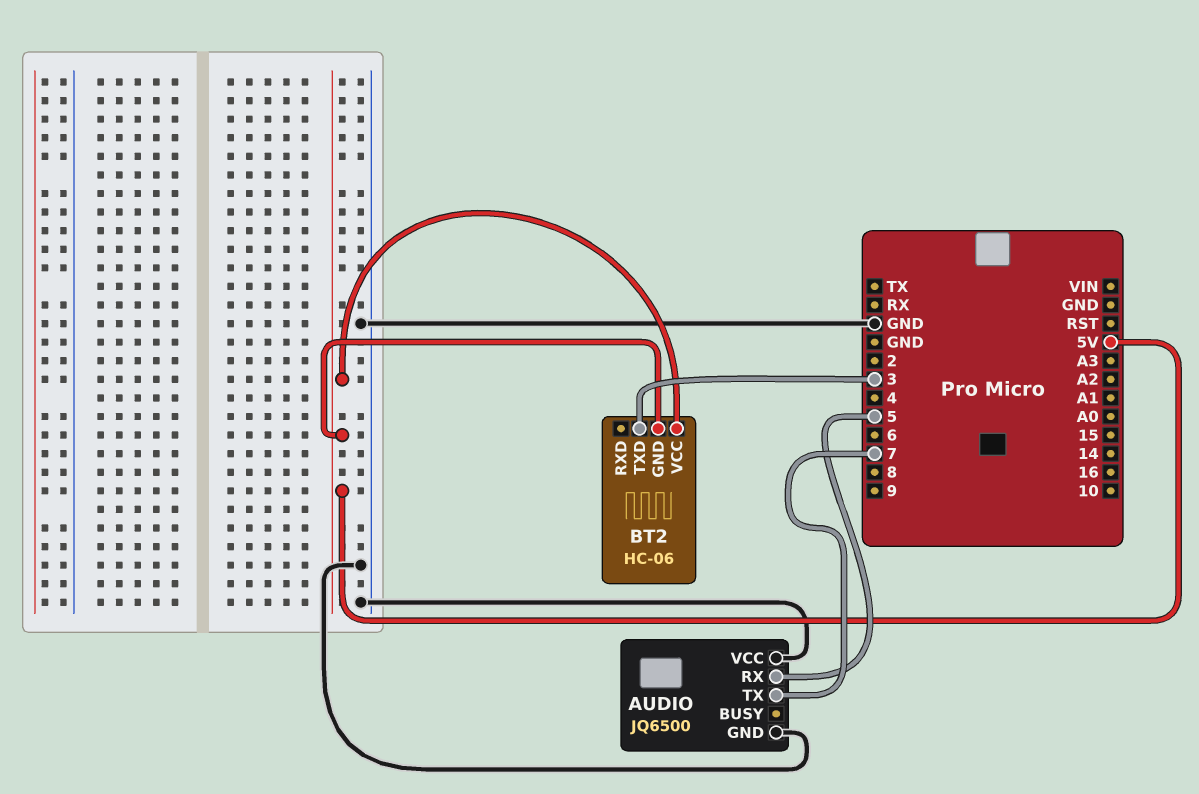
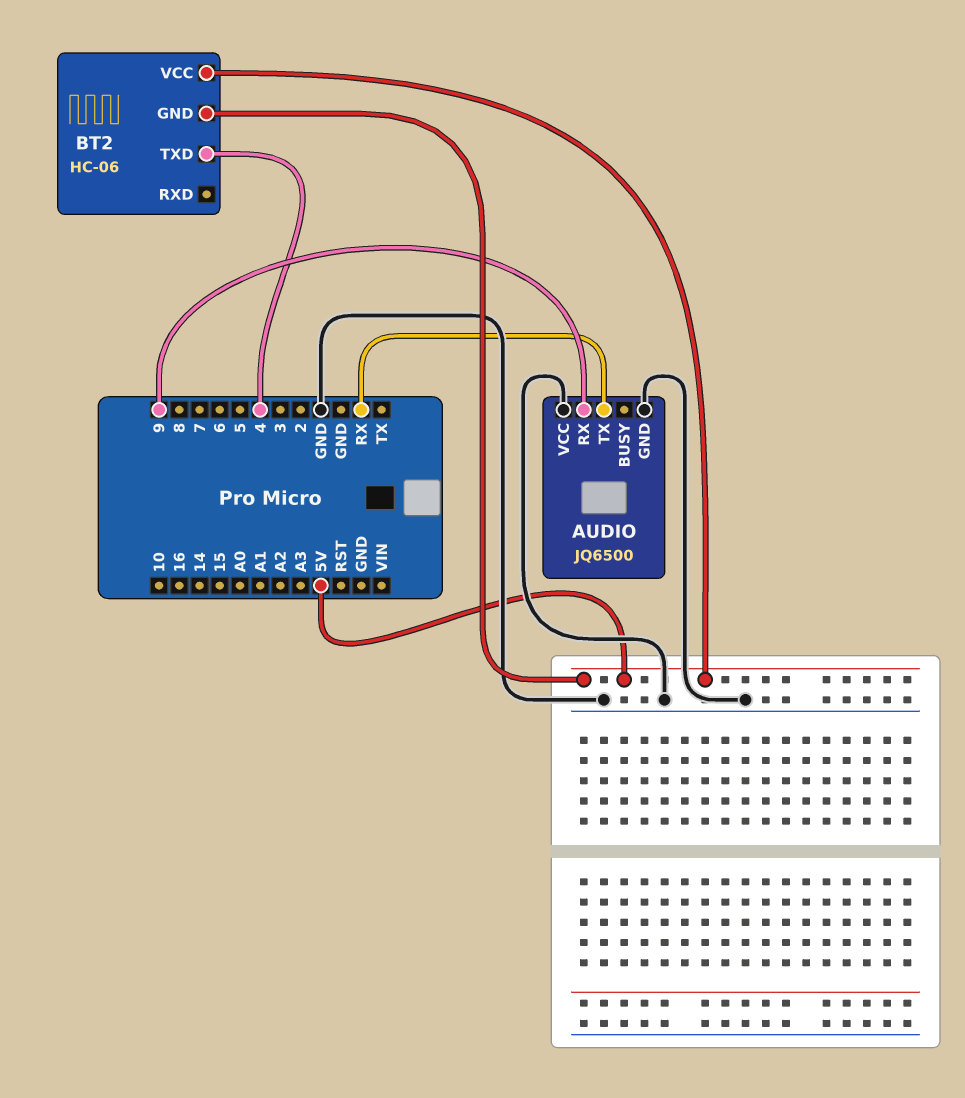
AUDIO pin RX: 5 -> 9
AUDIO pin TX: 7 -> RX
BT2 pin TXD: 3 -> 4

